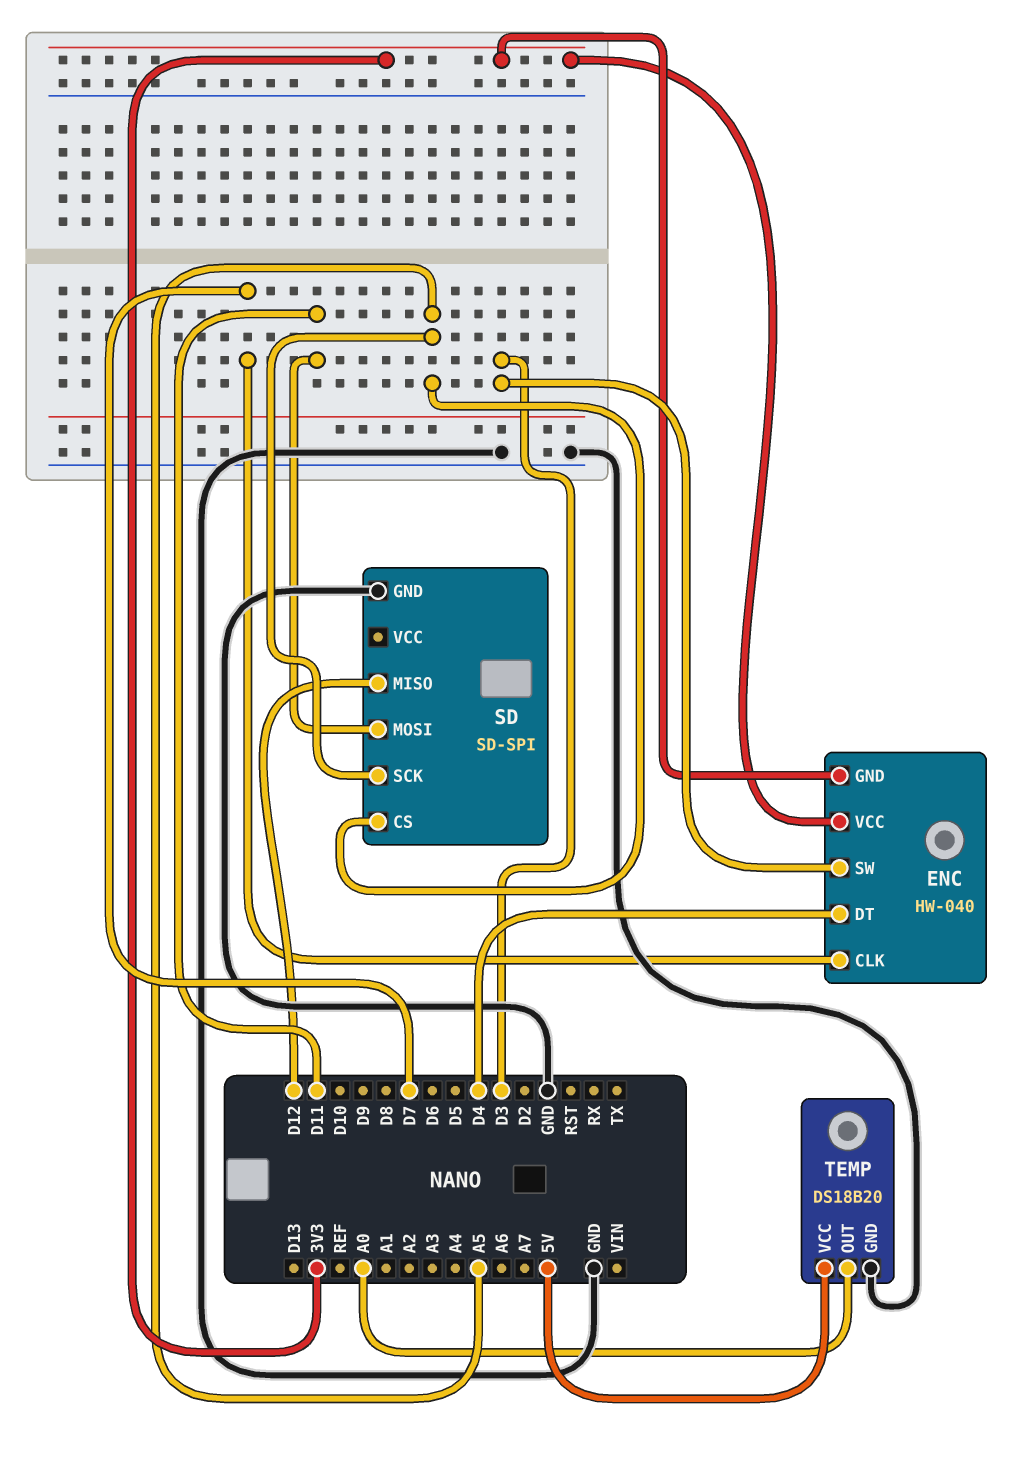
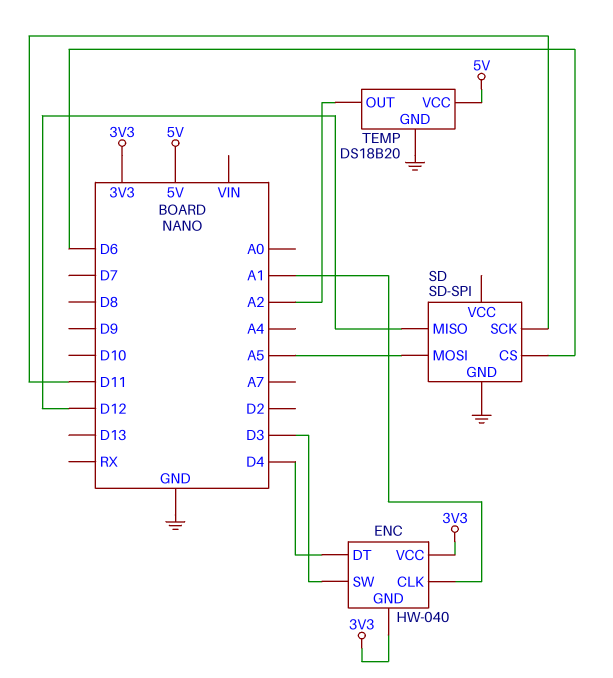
ENC pin CLK: D7 -> A1
SD pin CS: A5 -> D6
SD pin MOSI: D11 -> A5
SD pin SCK: A5 -> D11
TEMP pin OUT: A0 -> A2

